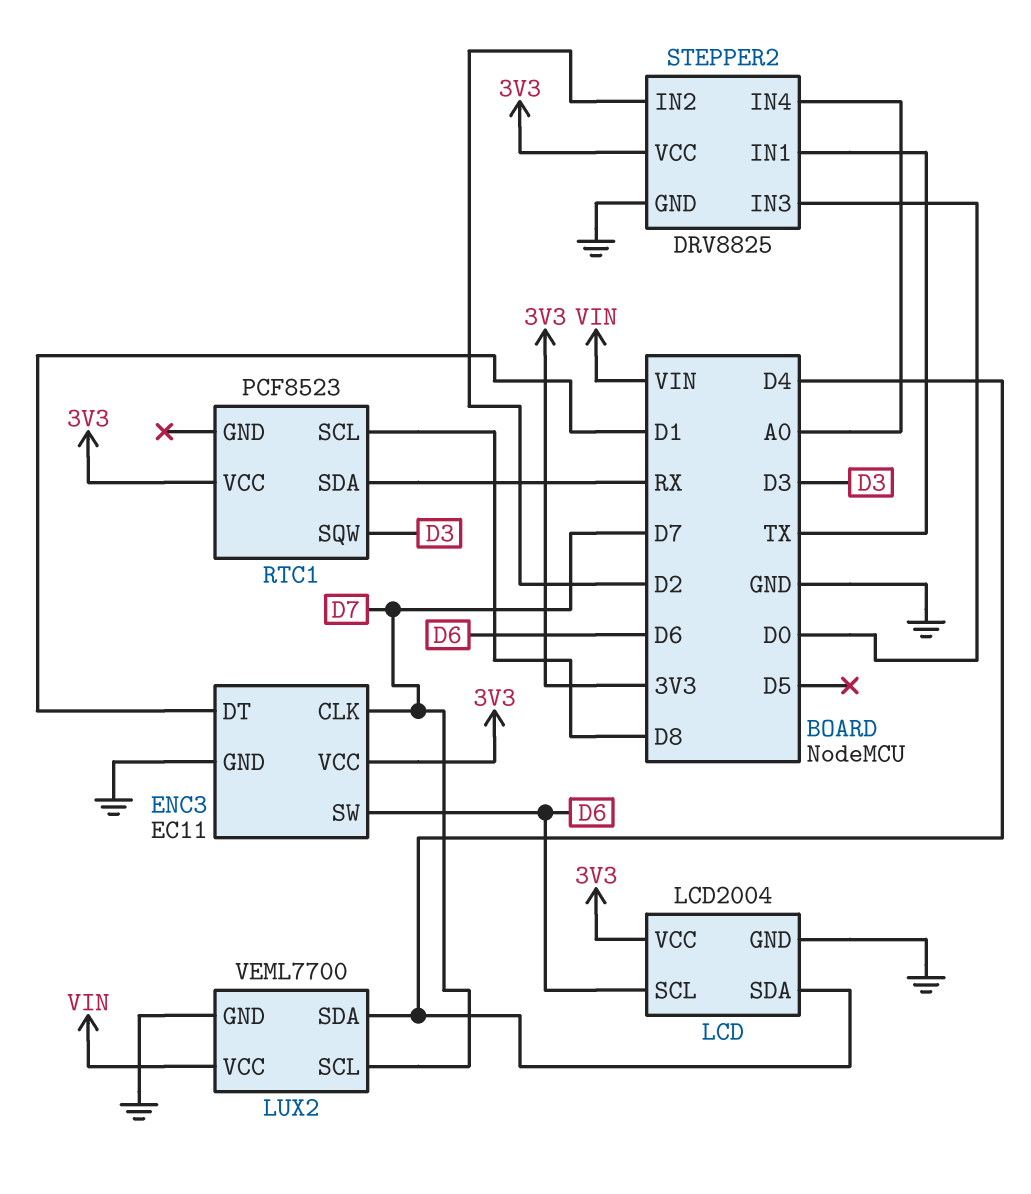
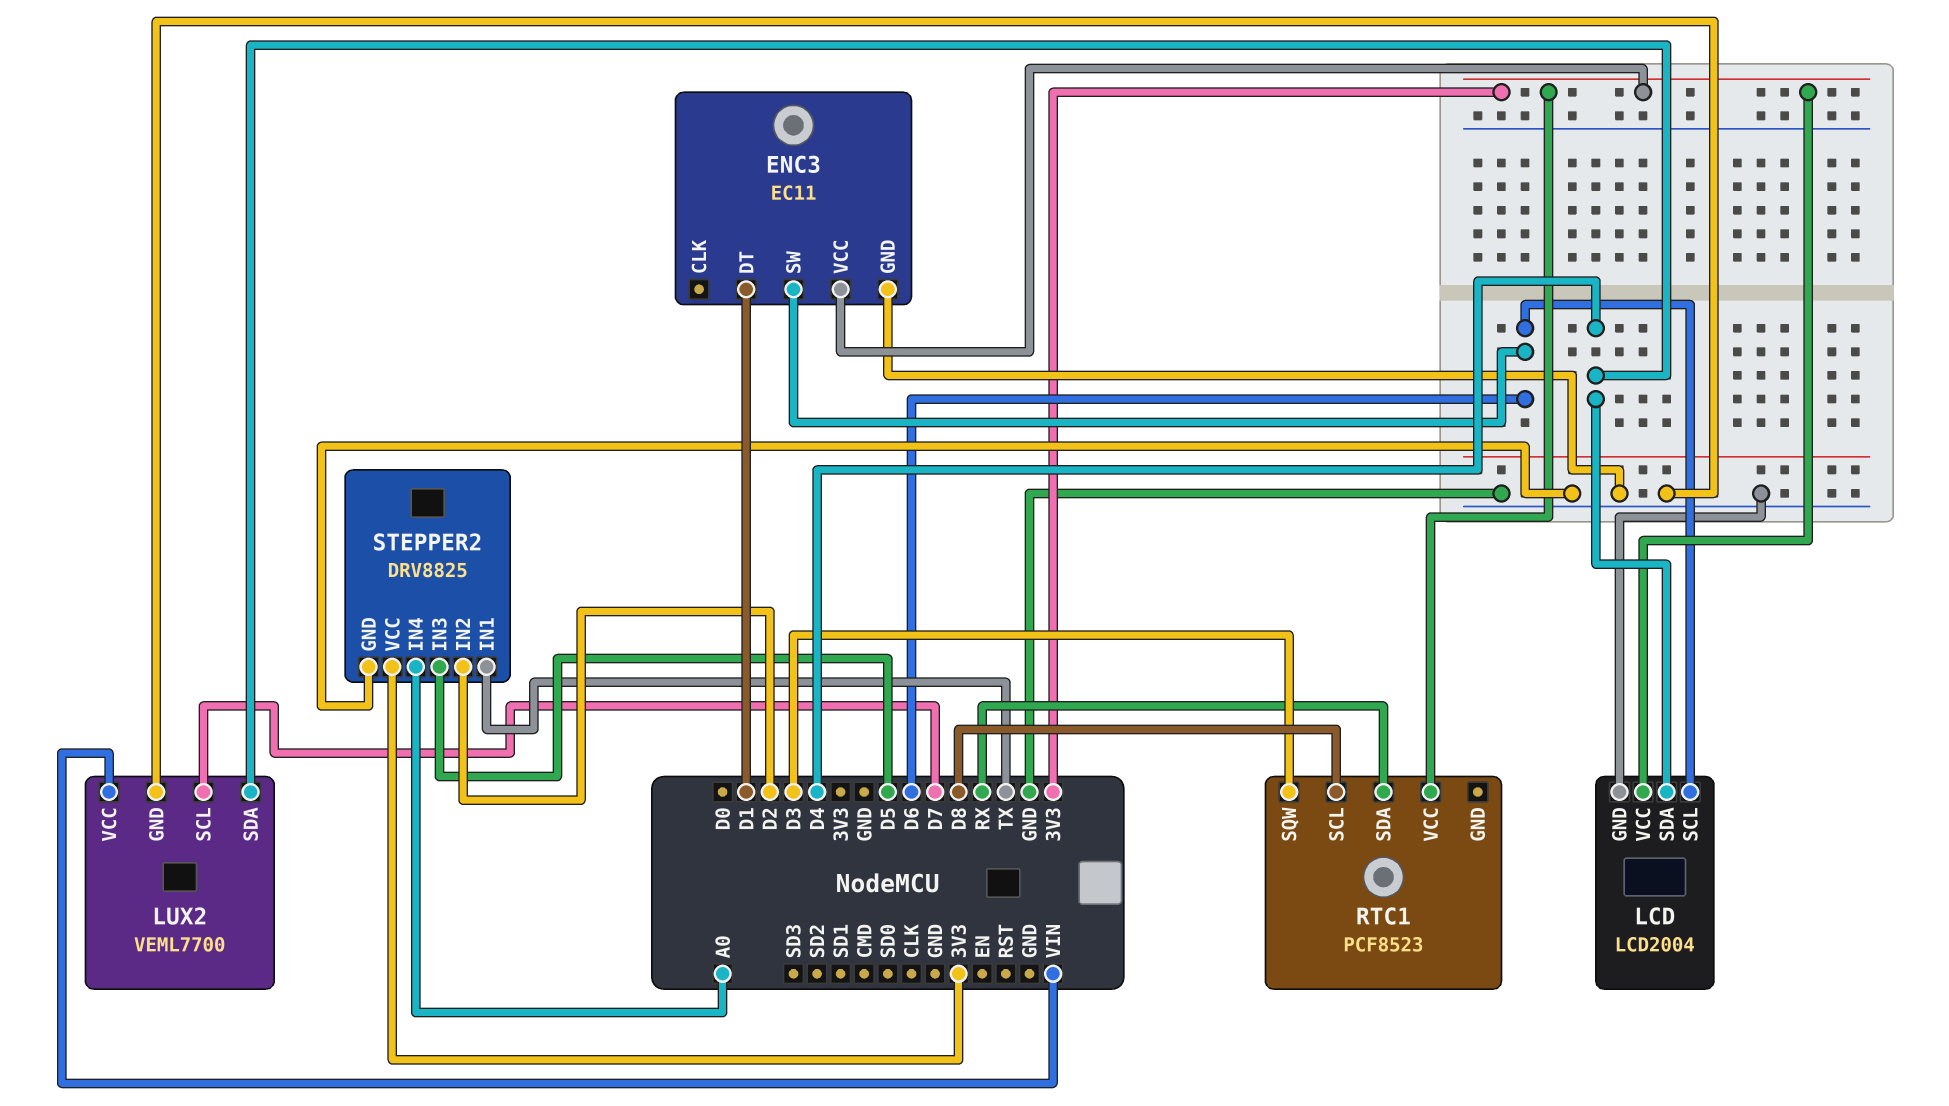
ENC3 pin CLK: D7 -> none
STEPPER2 pin IN3: D0 -> D5

